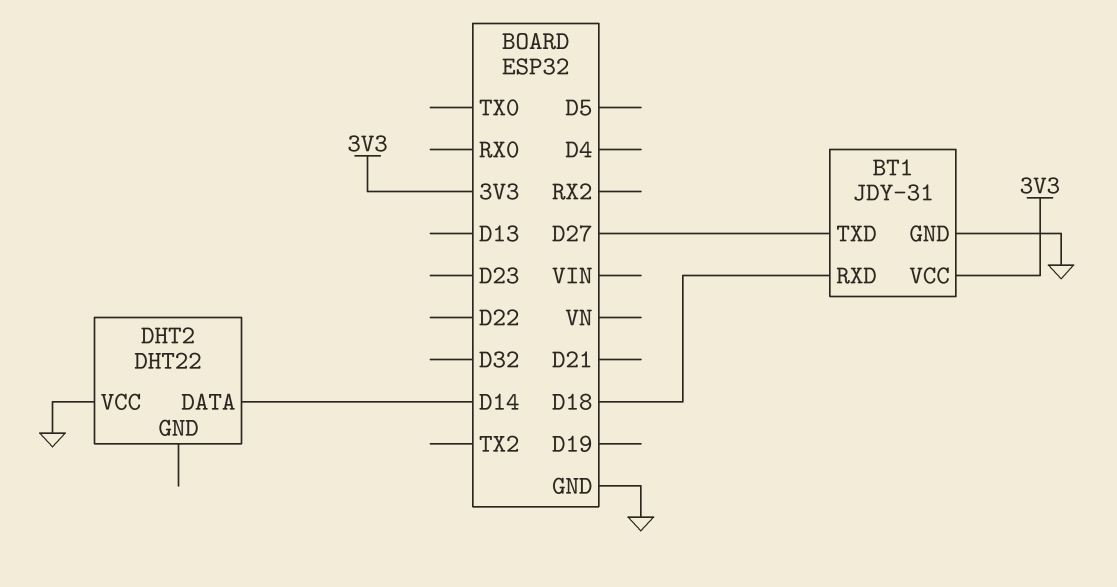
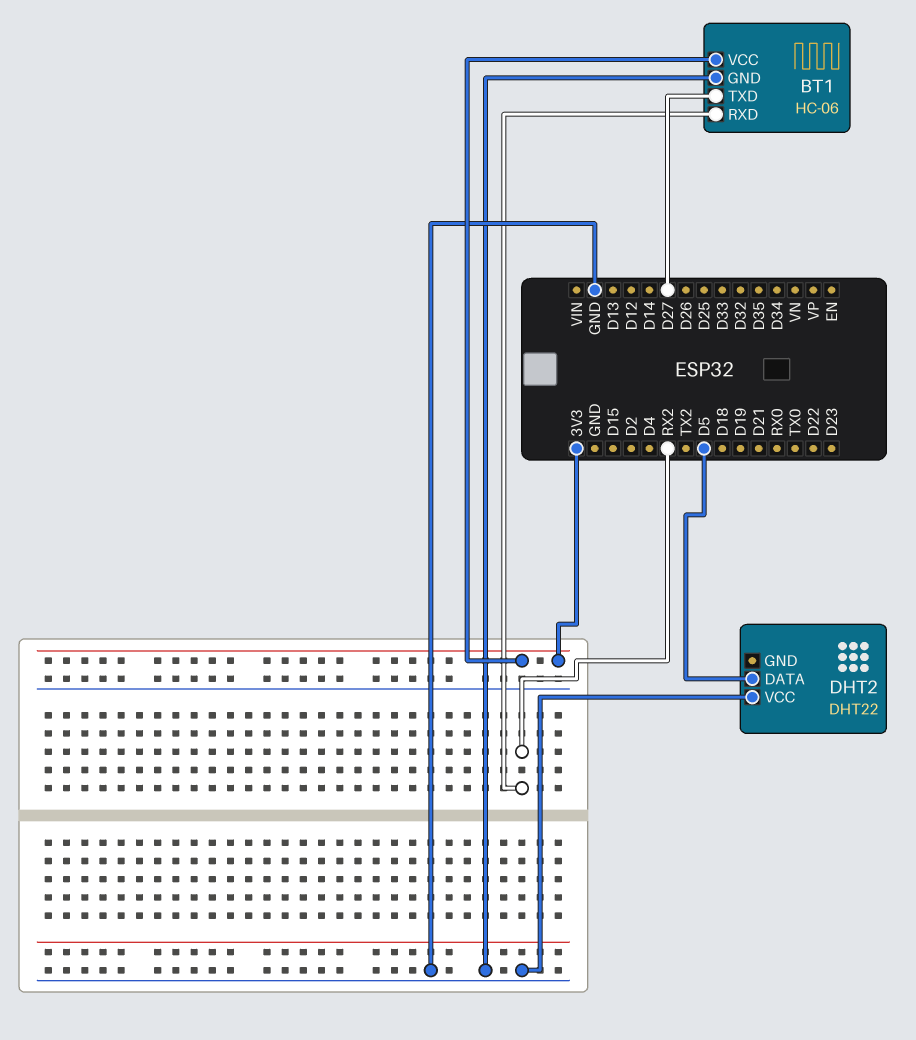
BT1: JDY-31 -> HC-06
BT1 pin RXD: D18 -> RX2
DHT2 pin DATA: D14 -> D5

